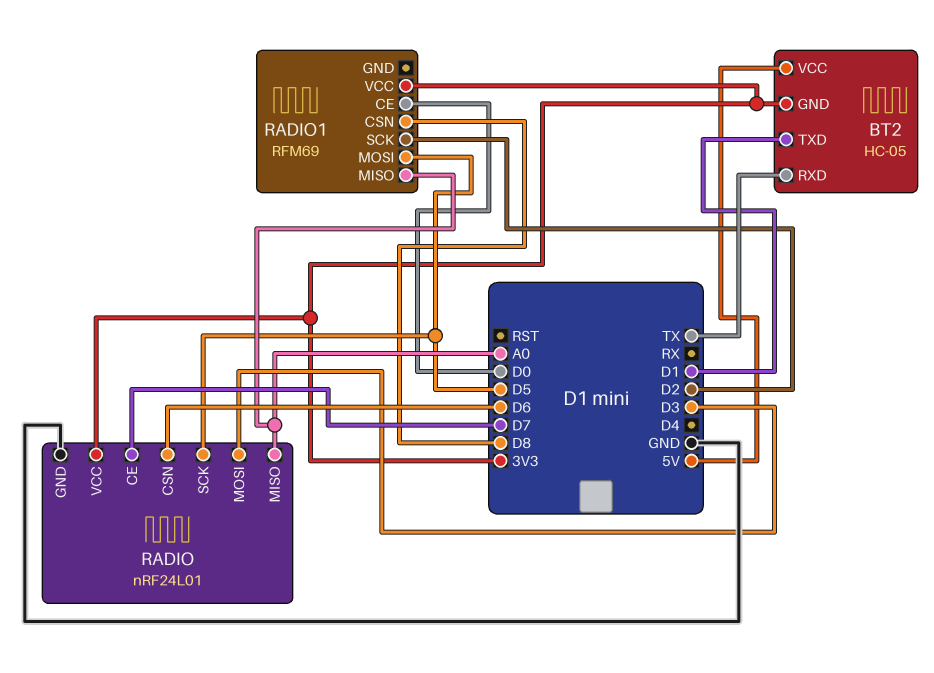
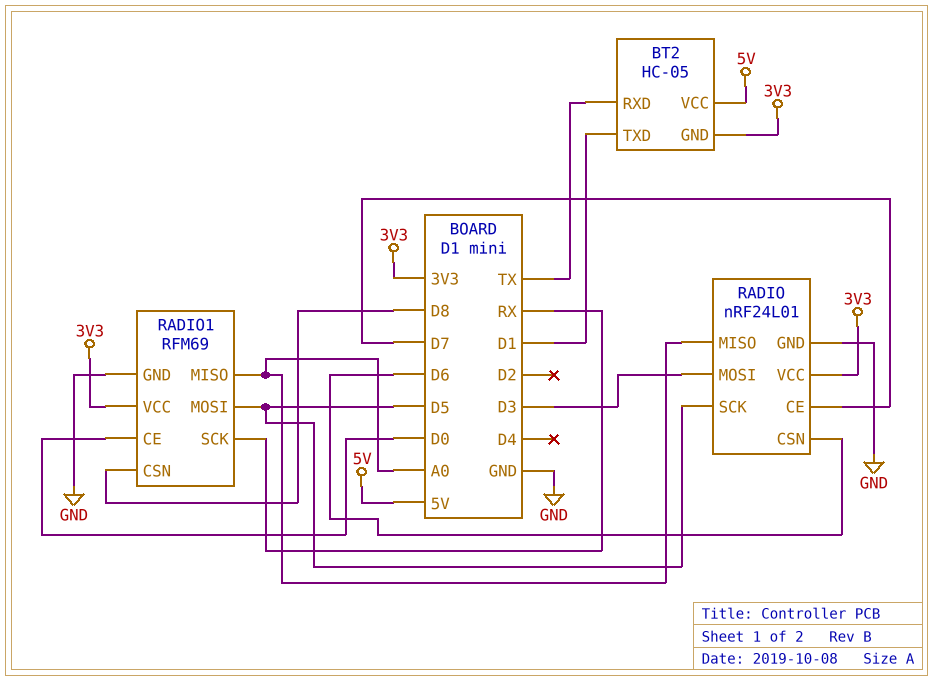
RADIO1 pin GND: none -> GND
RADIO1 pin SCK: D2 -> RX

